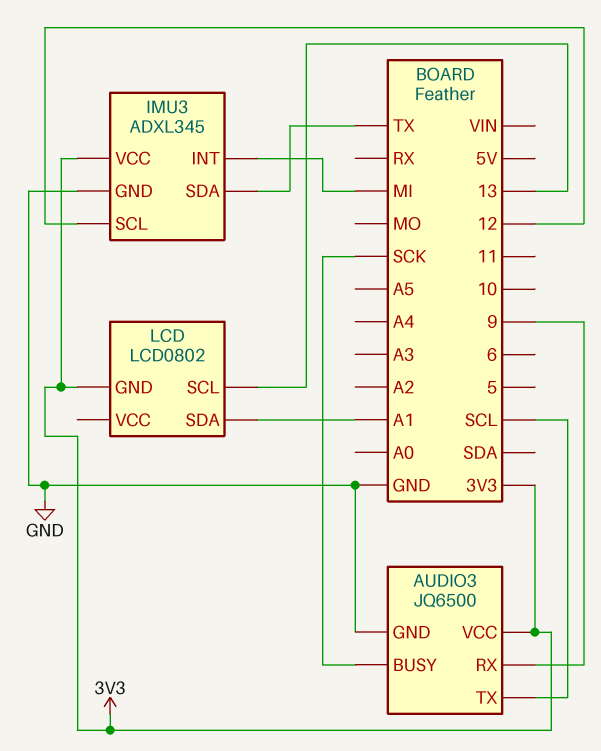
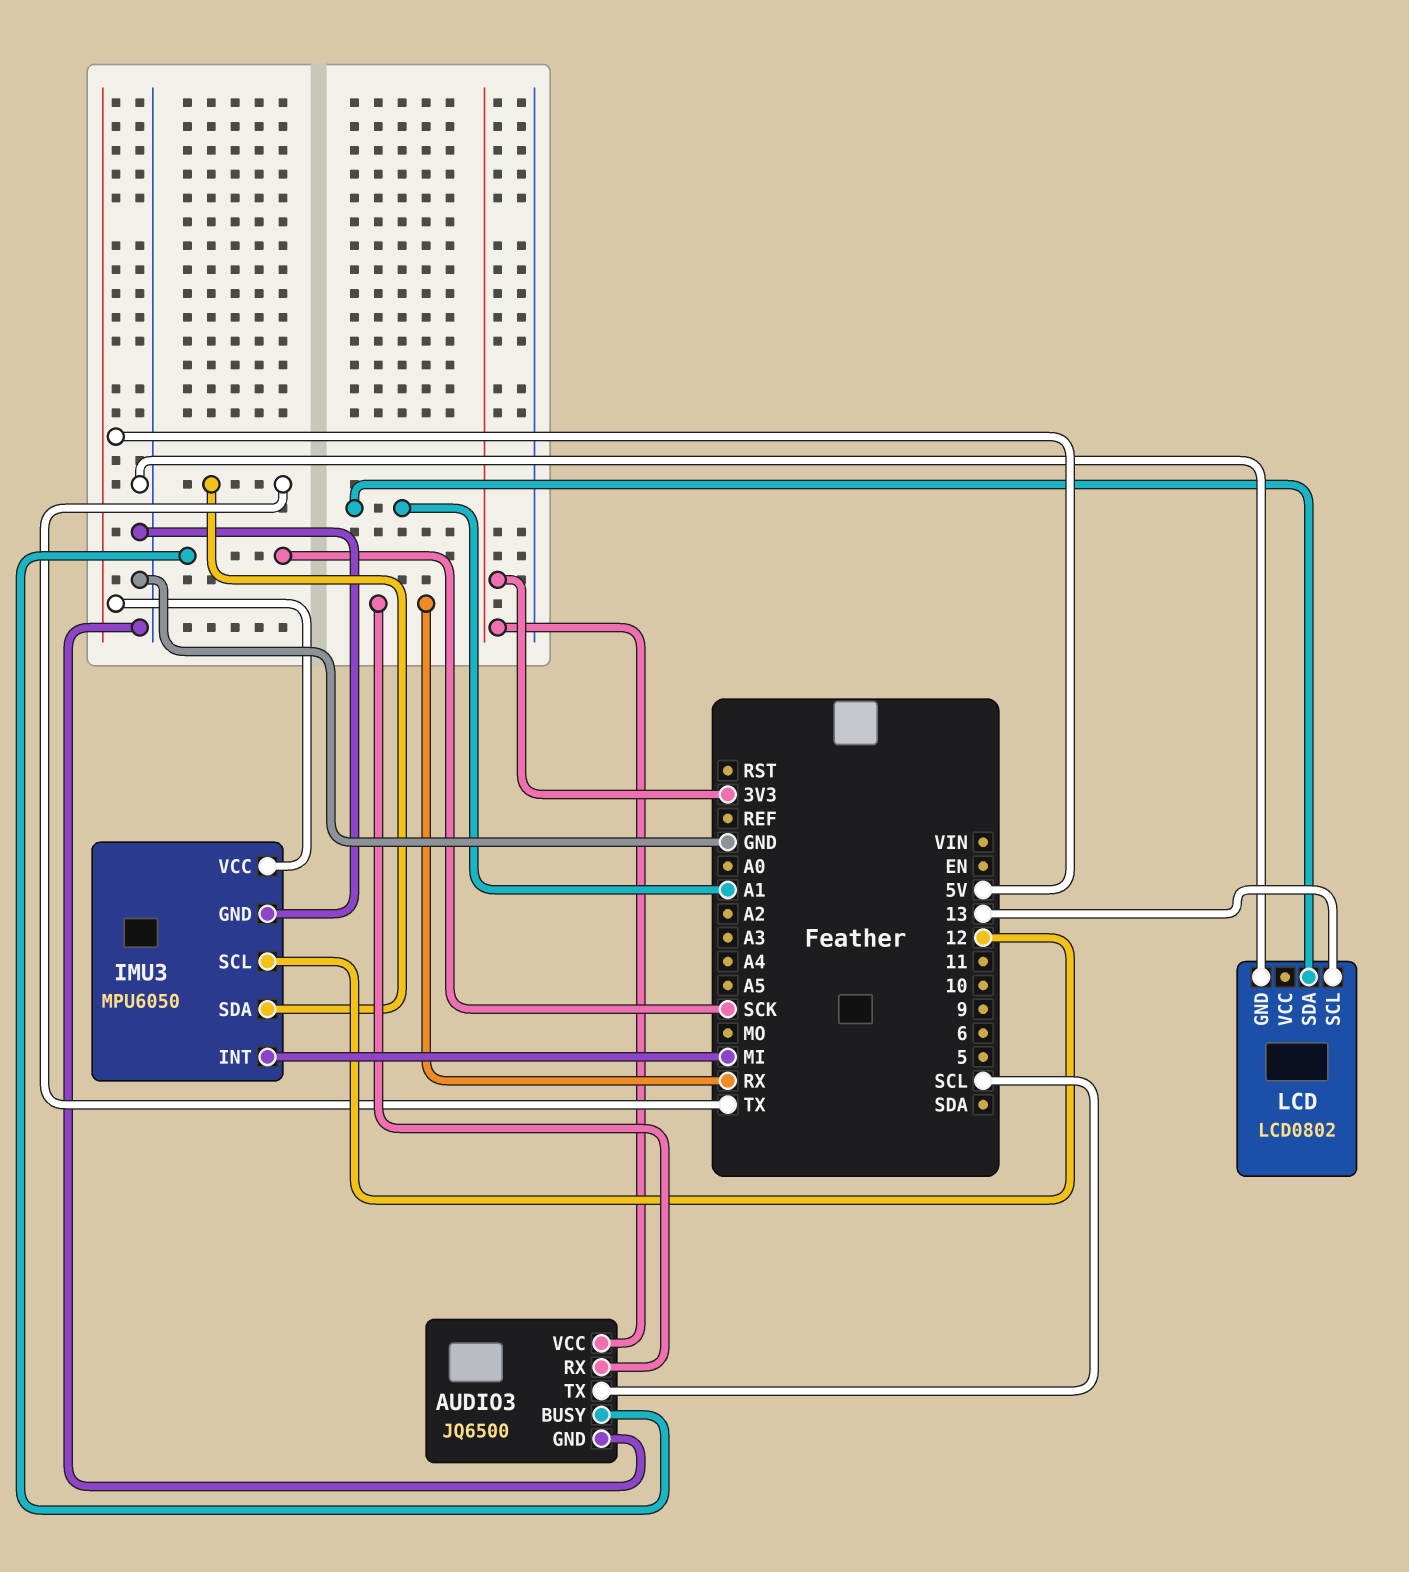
AUDIO3 pin RX: 9 -> RX
IMU3: ADXL345 -> MPU6050
IMU3 pin VCC: 3V3 -> 5V
LCD pin GND: 3V3 -> GND

